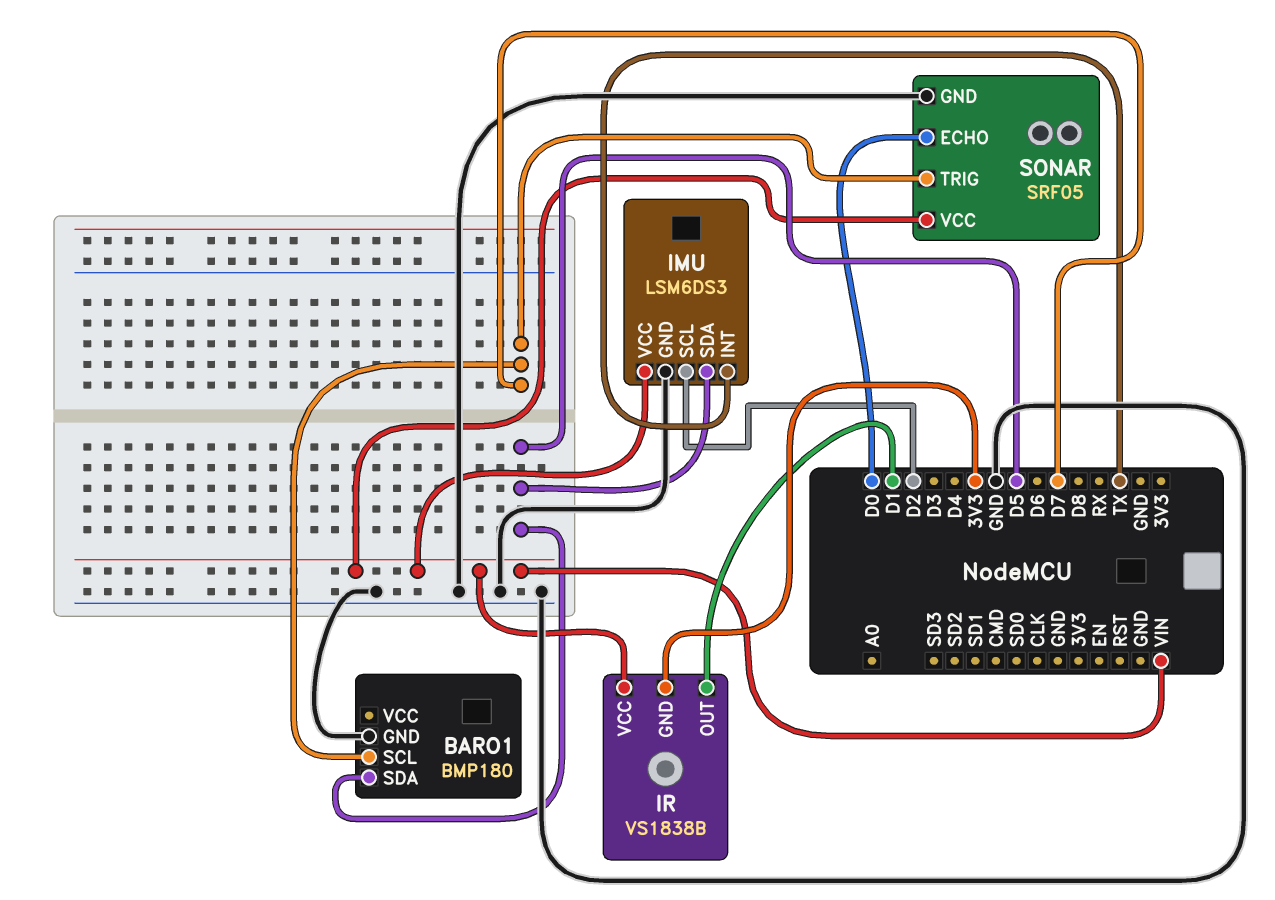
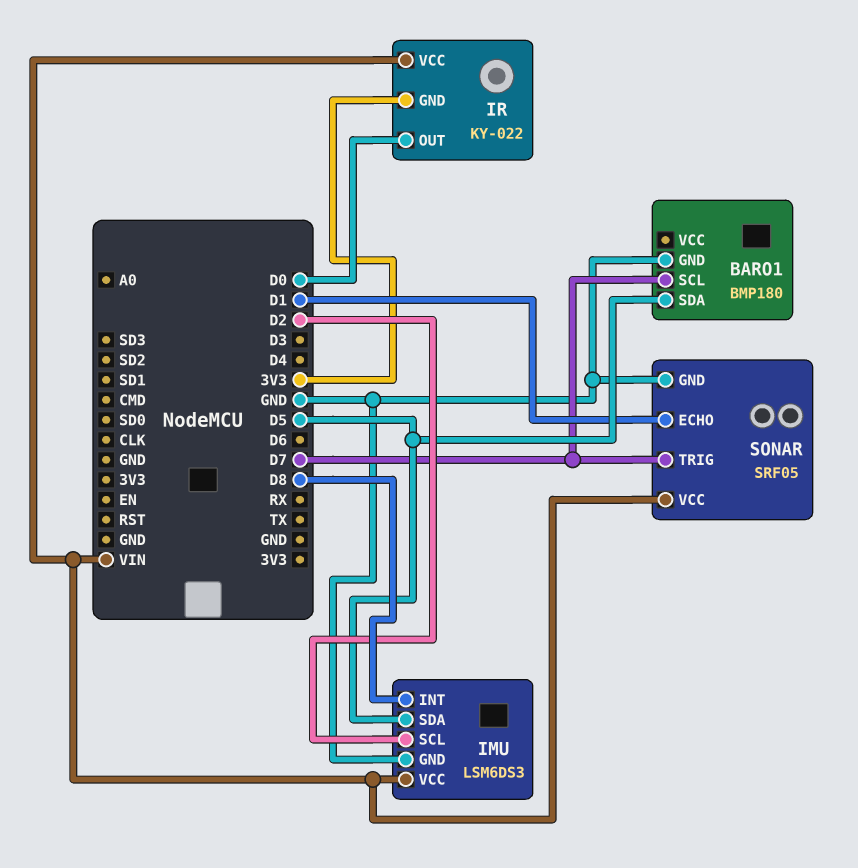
IMU pin INT: TX -> D8
IR: VS1838B -> KY-022
IR pin OUT: D1 -> D0
SONAR pin ECHO: D0 -> D1

